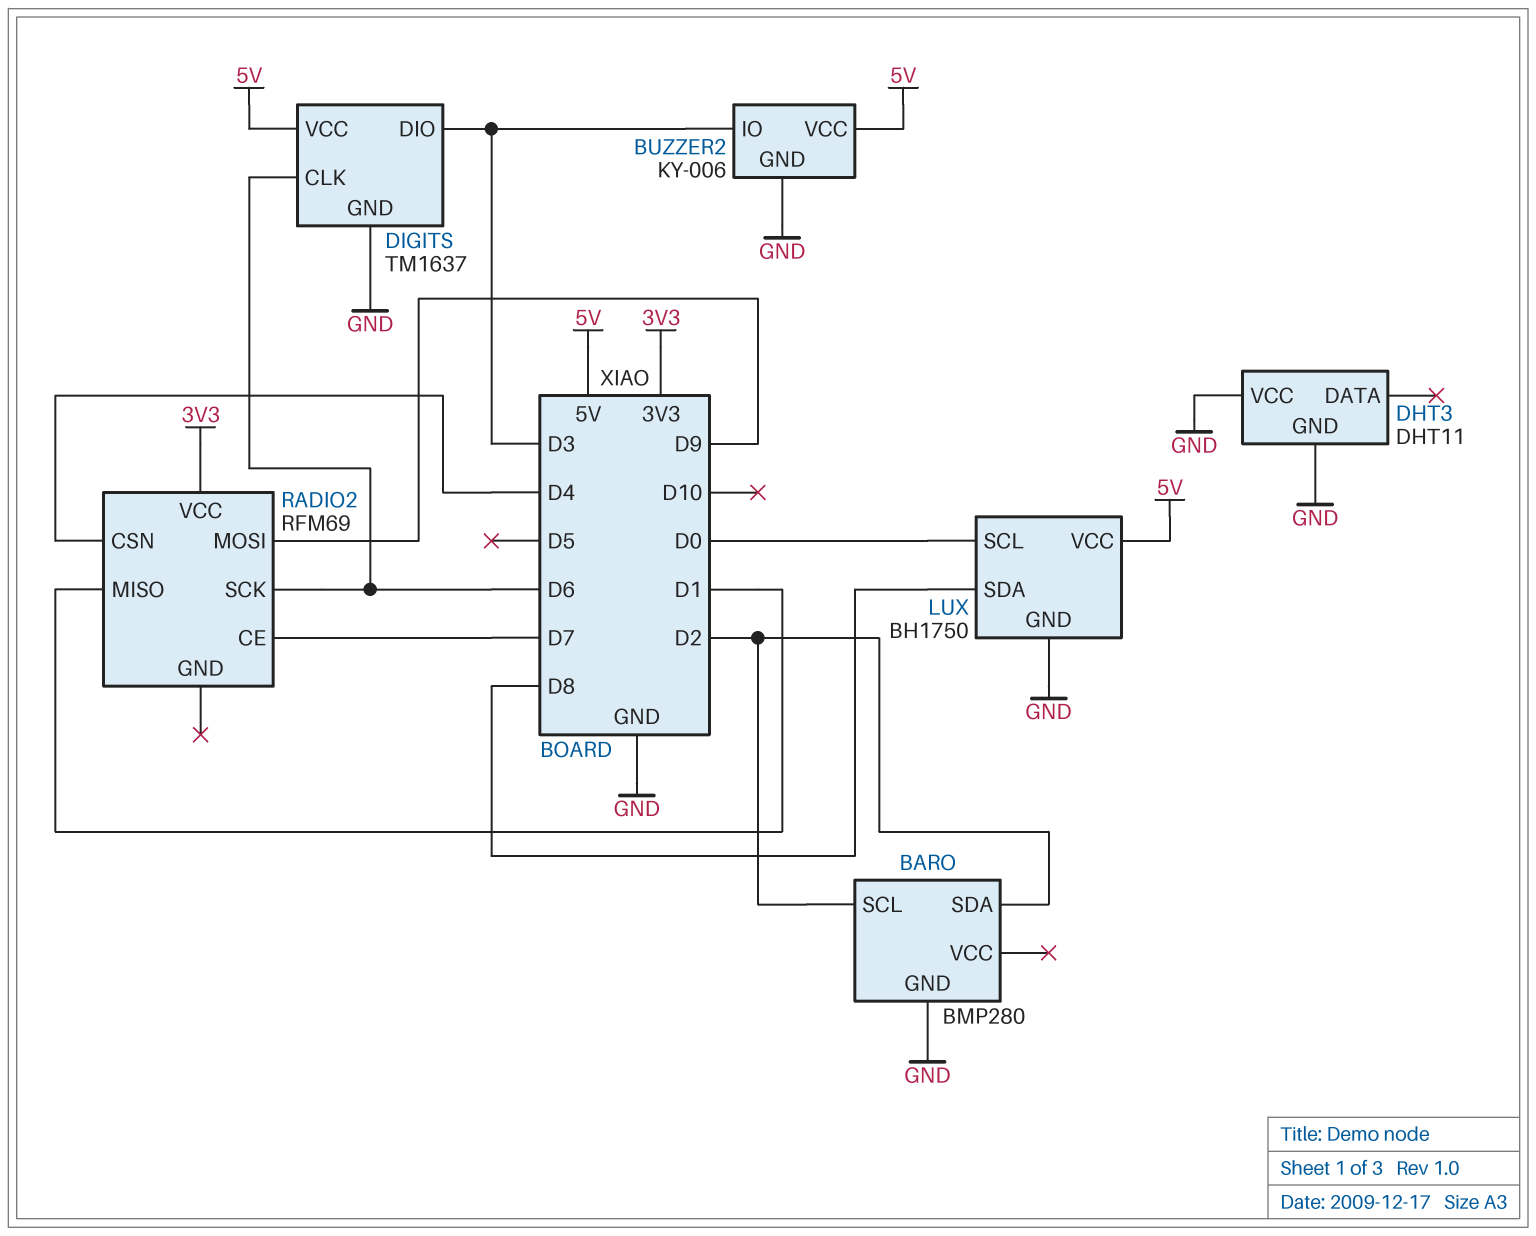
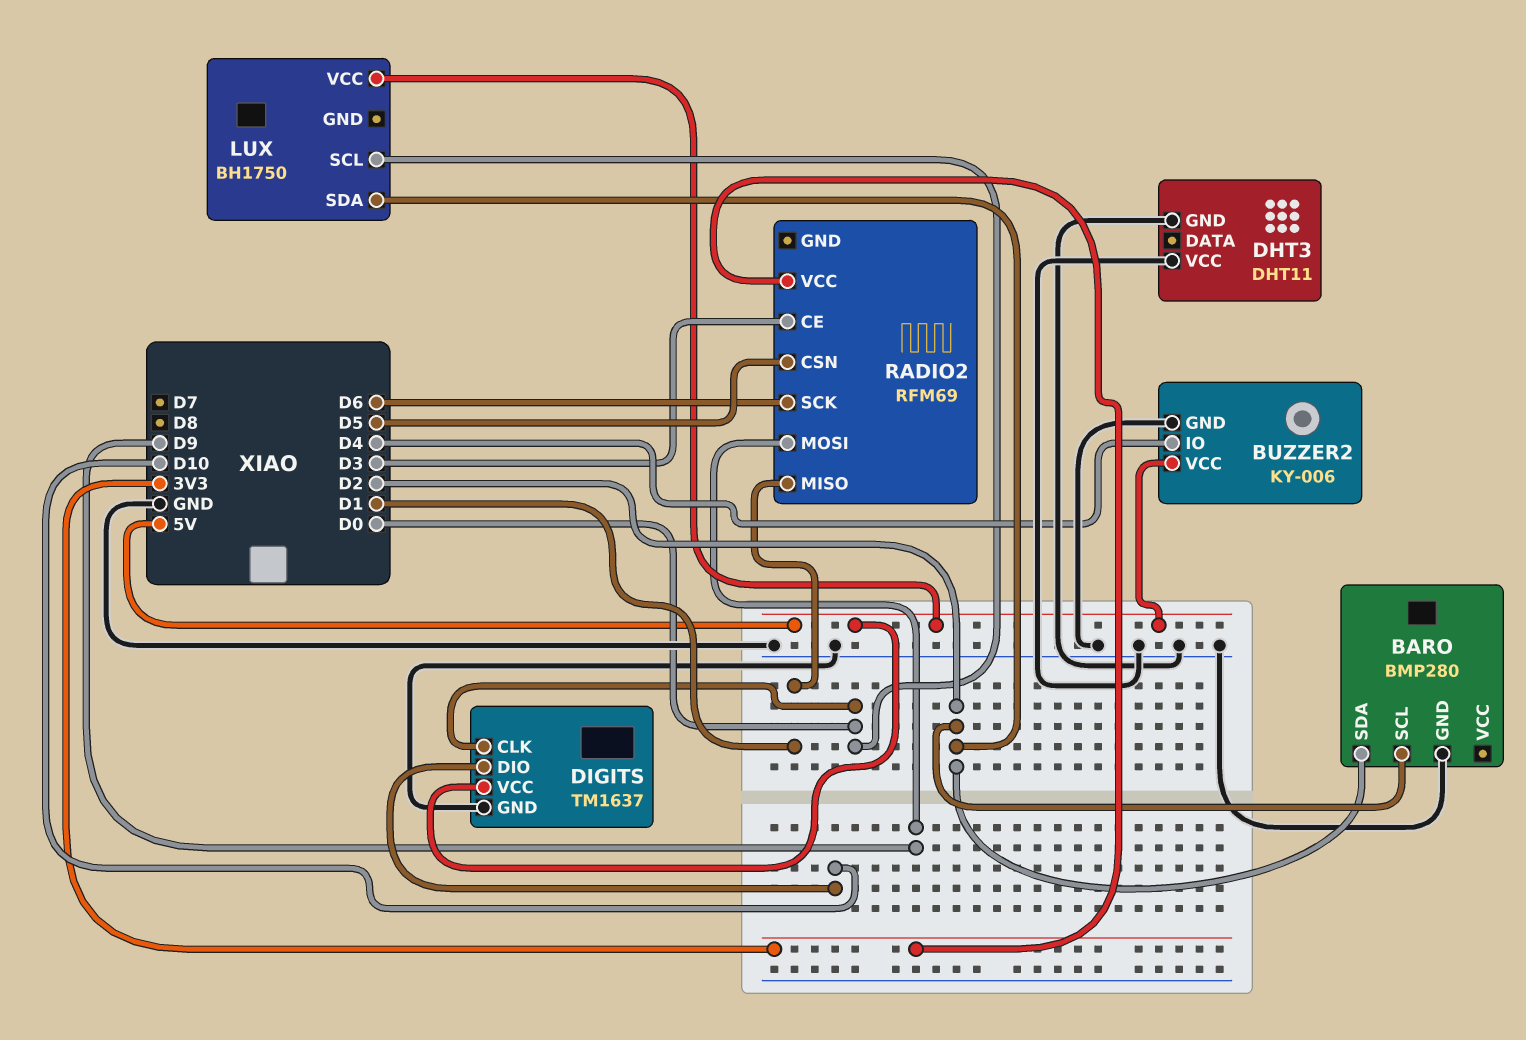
BUZZER2 pin IO: D3 -> D4
DIGITS pin CLK: D6 -> D0
DIGITS pin DIO: D3 -> D10
LUX pin GND: GND -> none
LUX pin SDA: D8 -> D2
RADIO2 pin CE: D7 -> D3
RADIO2 pin CSN: D4 -> D5

